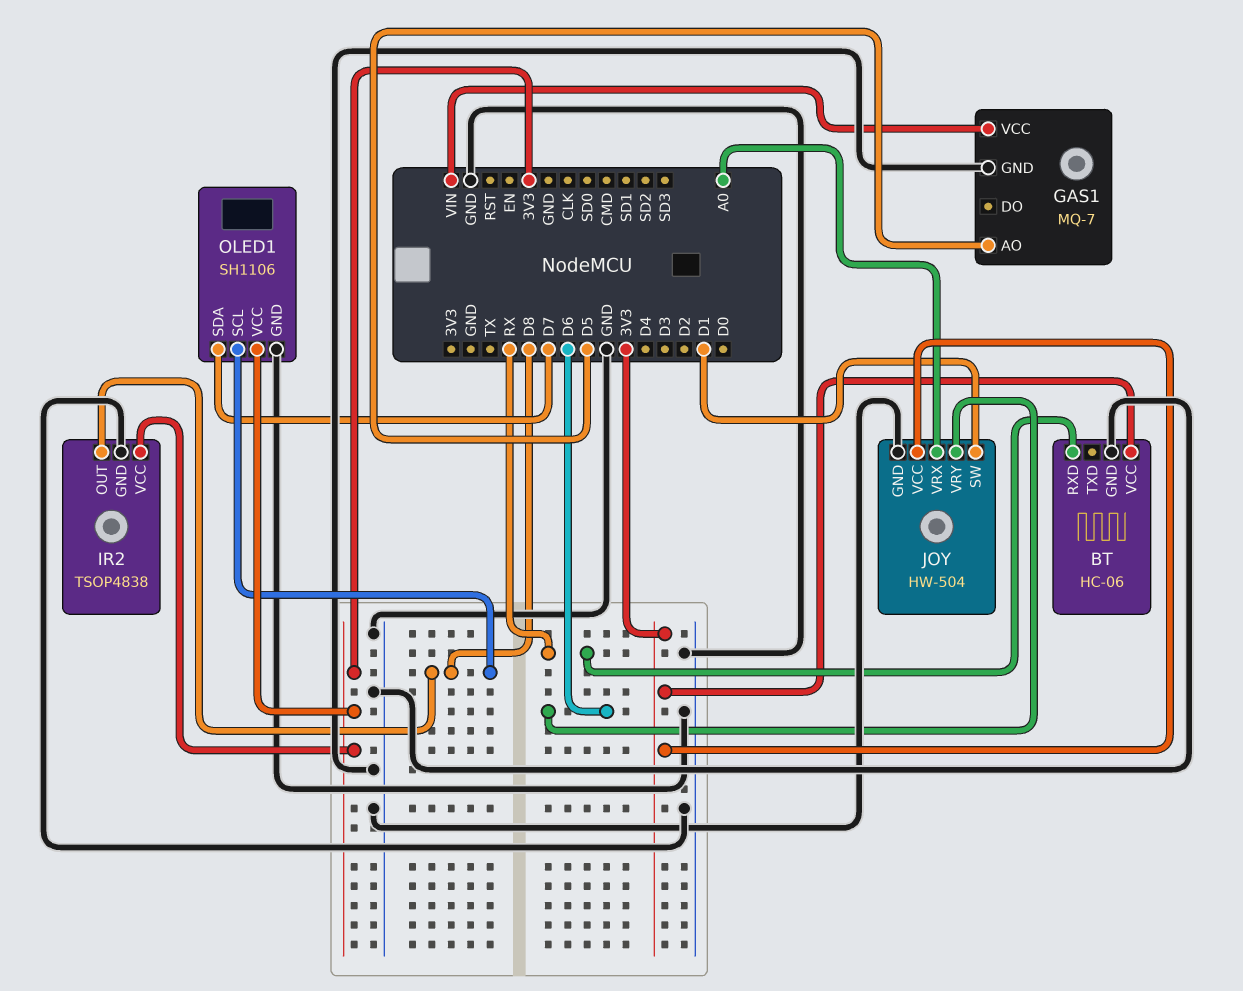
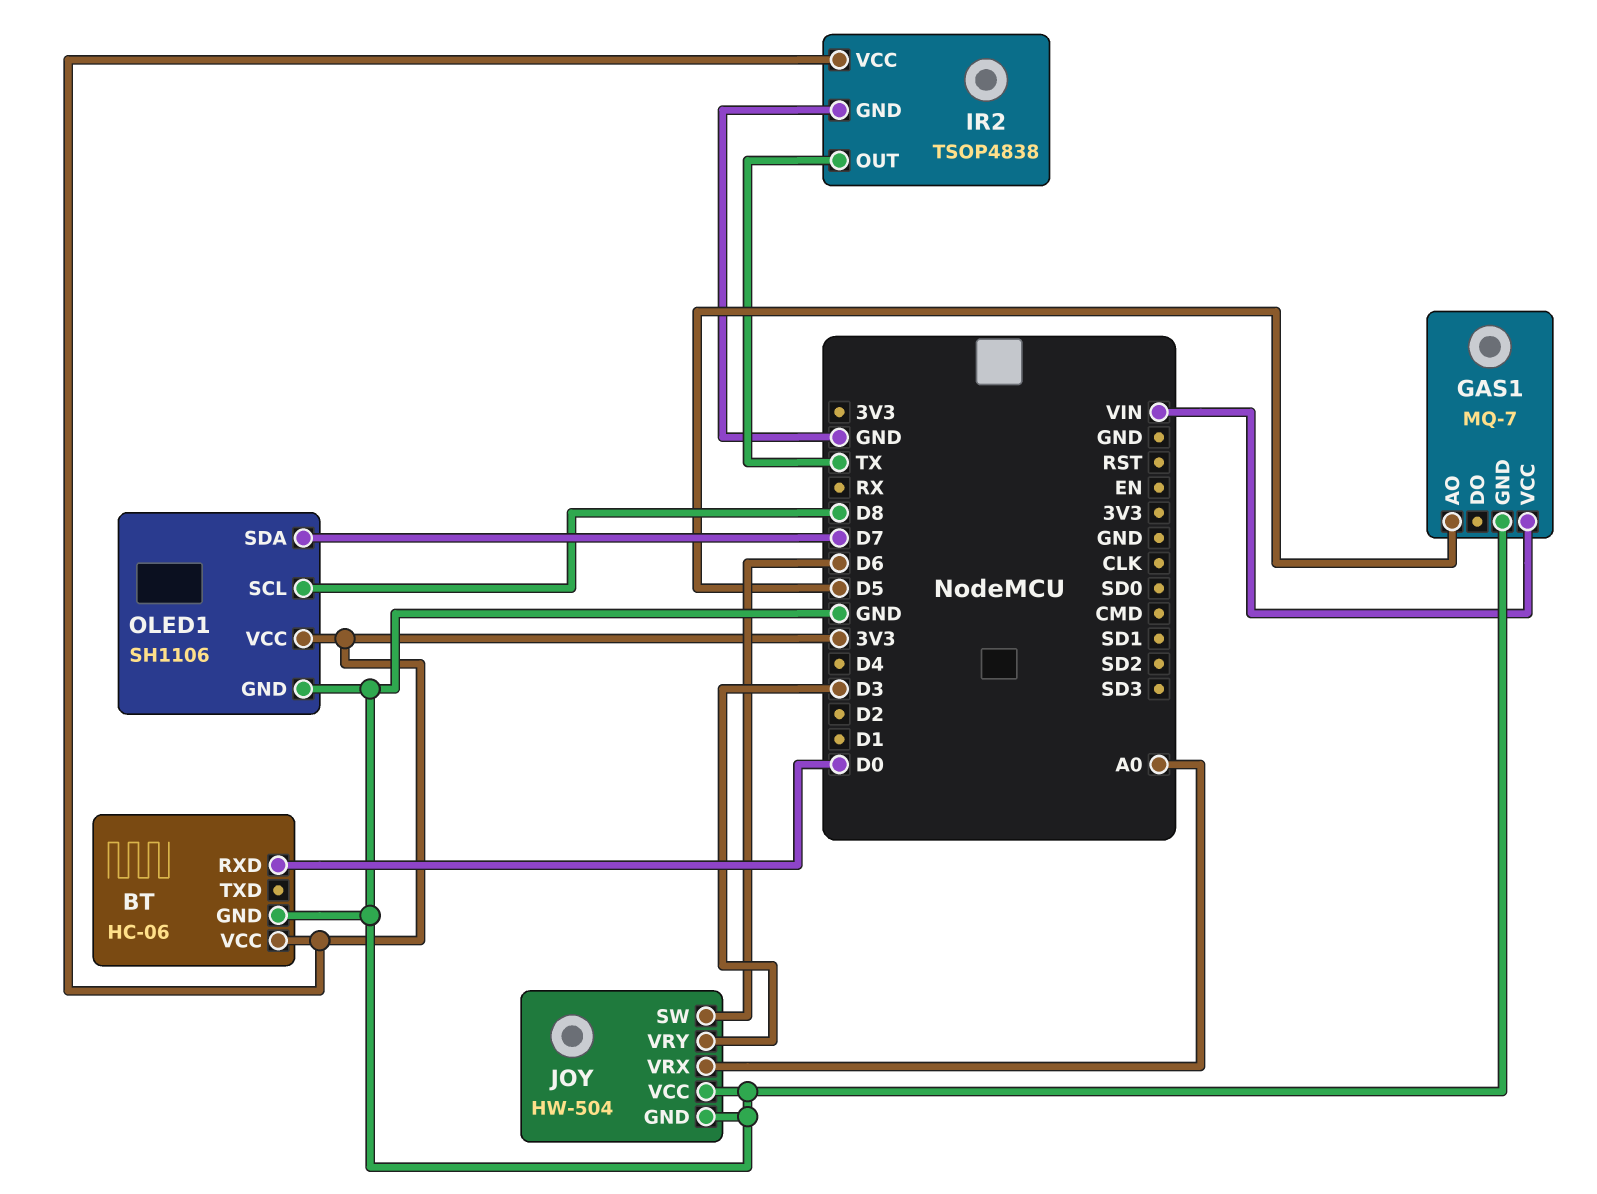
BT pin RXD: RX -> D0
IR2 pin OUT: D8 -> TX
JOY pin SW: D1 -> D6
JOY pin VCC: 3V3 -> GND
JOY pin VRY: D6 -> D3

